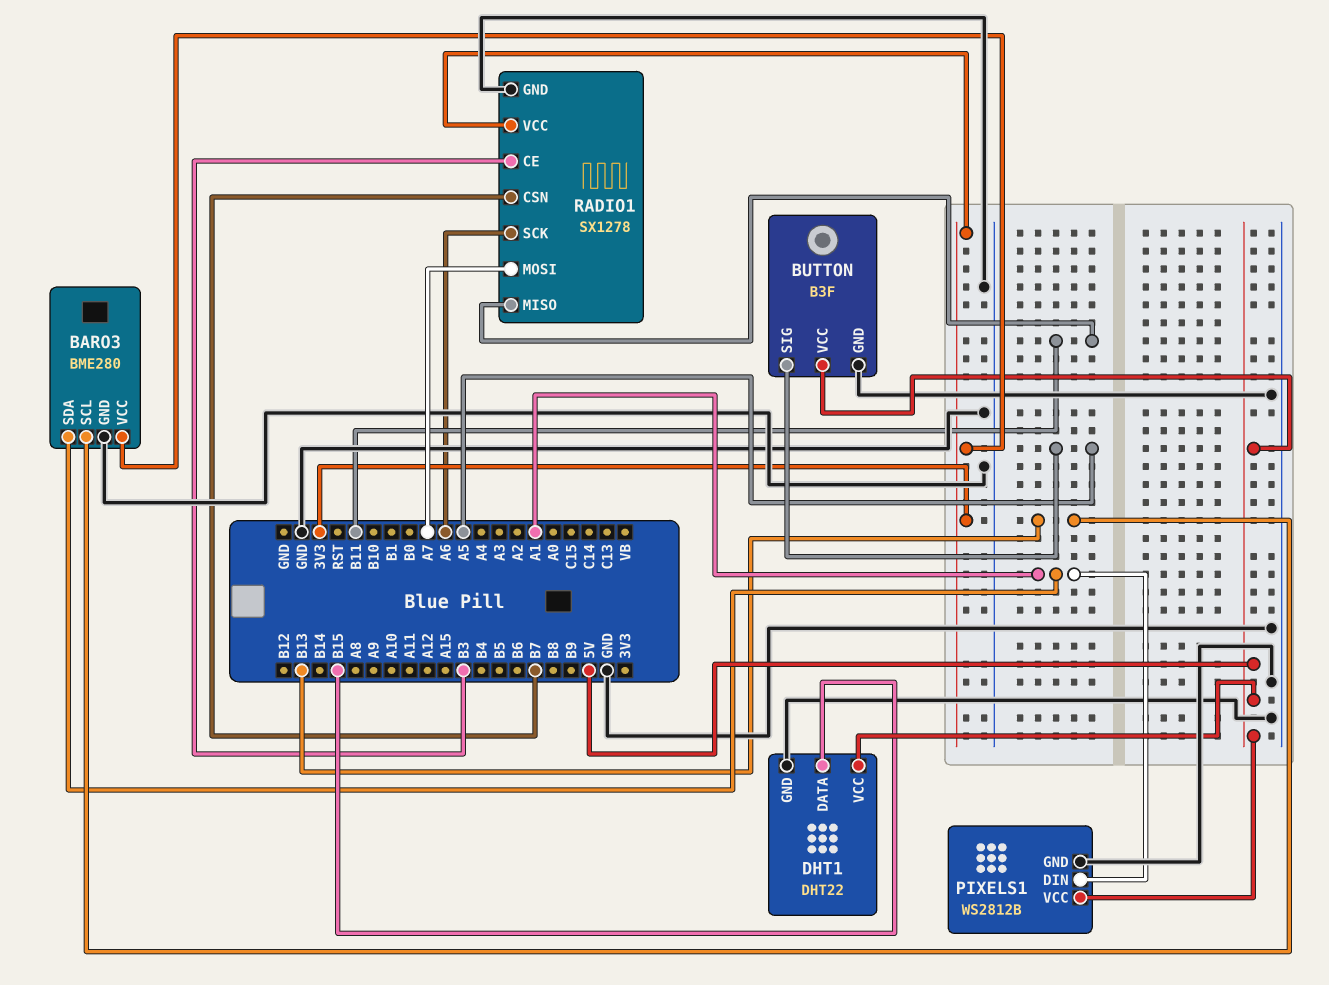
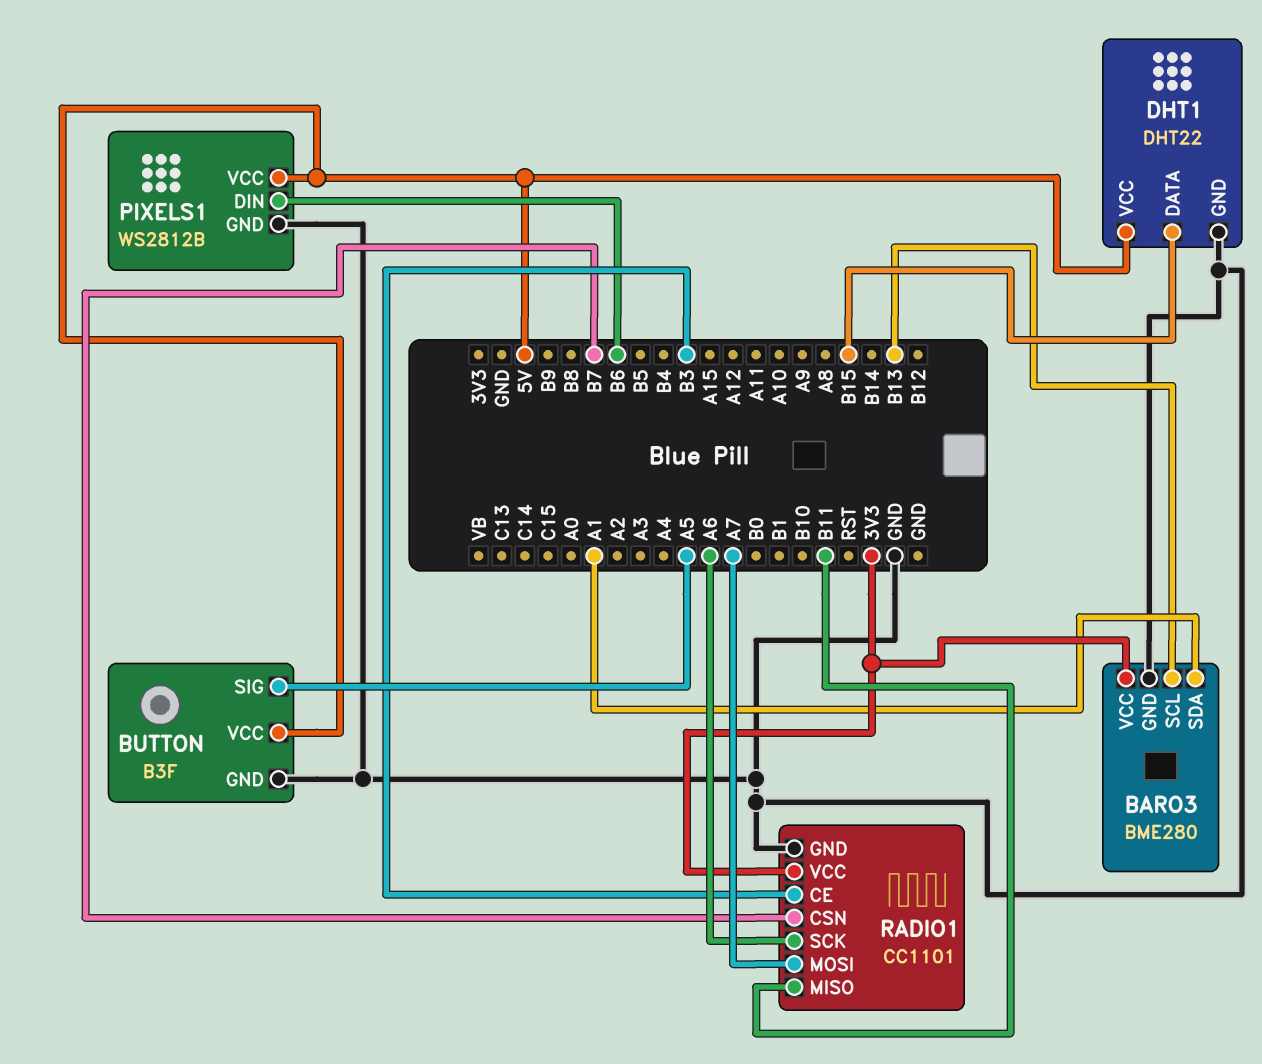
PIXELS1 pin DIN: A1 -> B6
RADIO1: SX1278 -> CC1101

